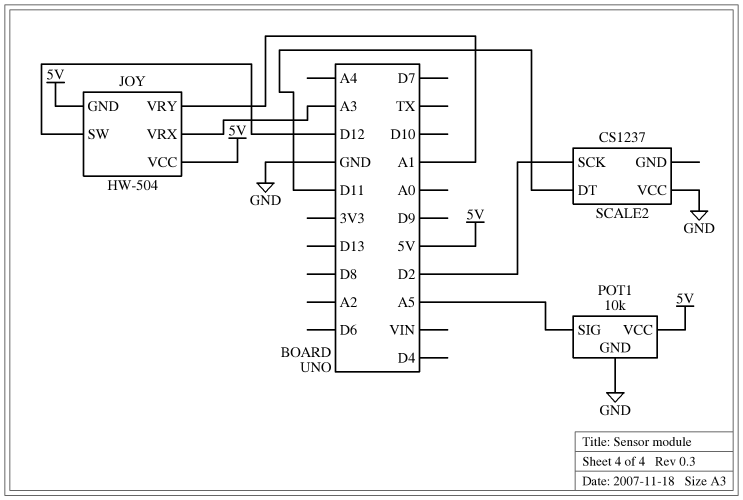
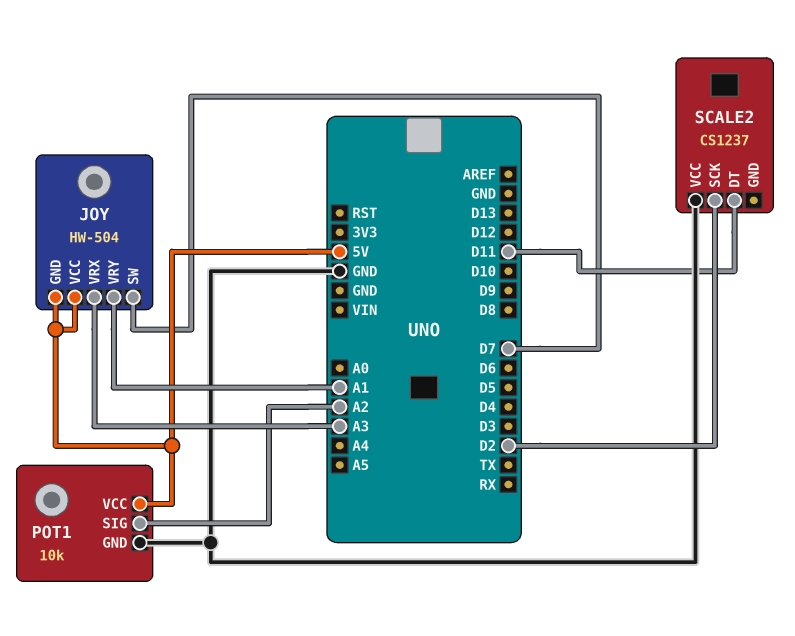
JOY pin SW: D12 -> D7
POT1 pin SIG: A5 -> A2

